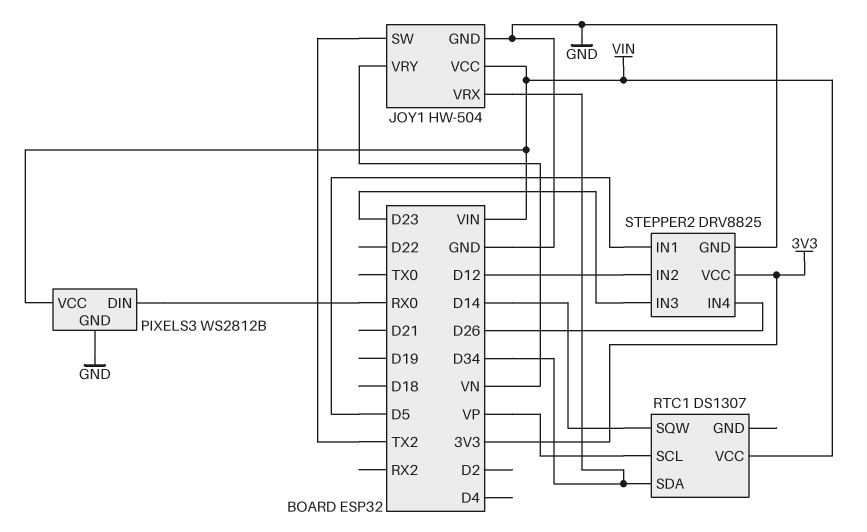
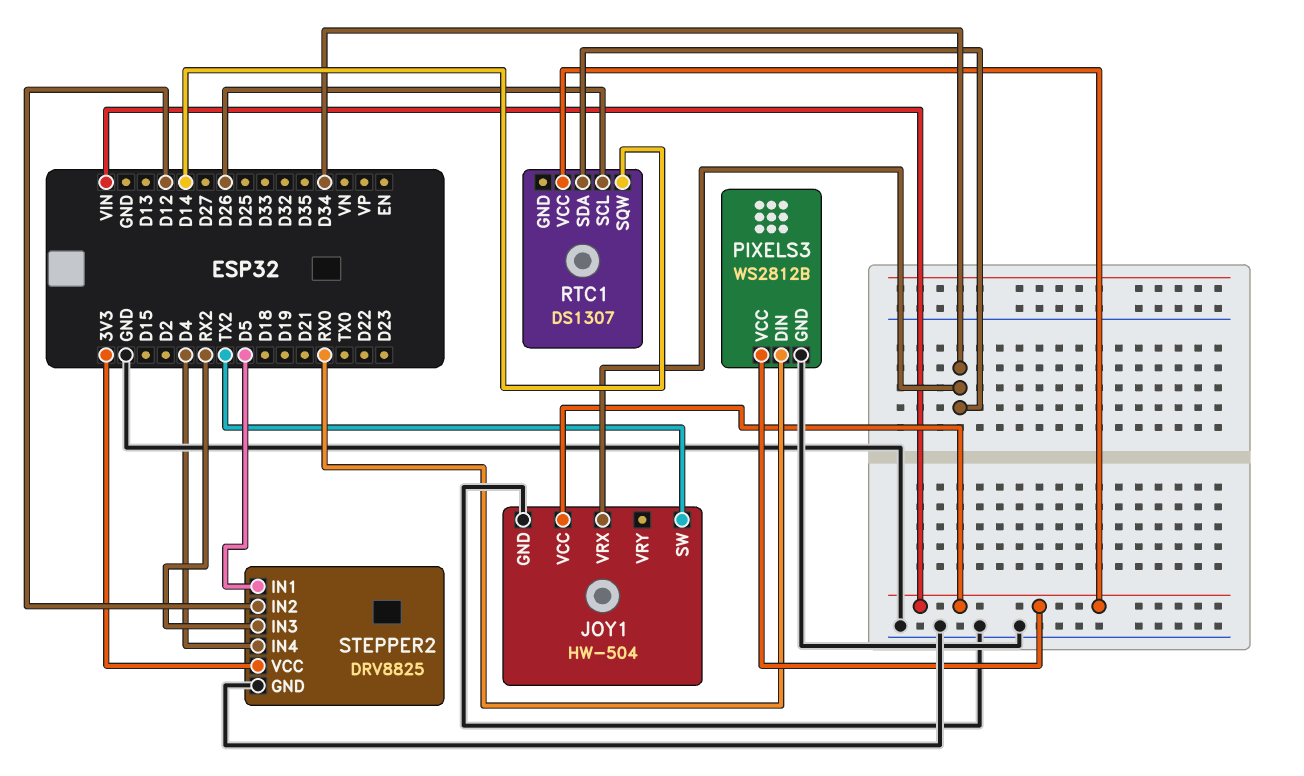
JOY1 pin VRY: VN -> none
RTC1 pin SCL: VP -> D26
STEPPER2 pin IN3: D23 -> RX2
STEPPER2 pin IN4: D26 -> D4

